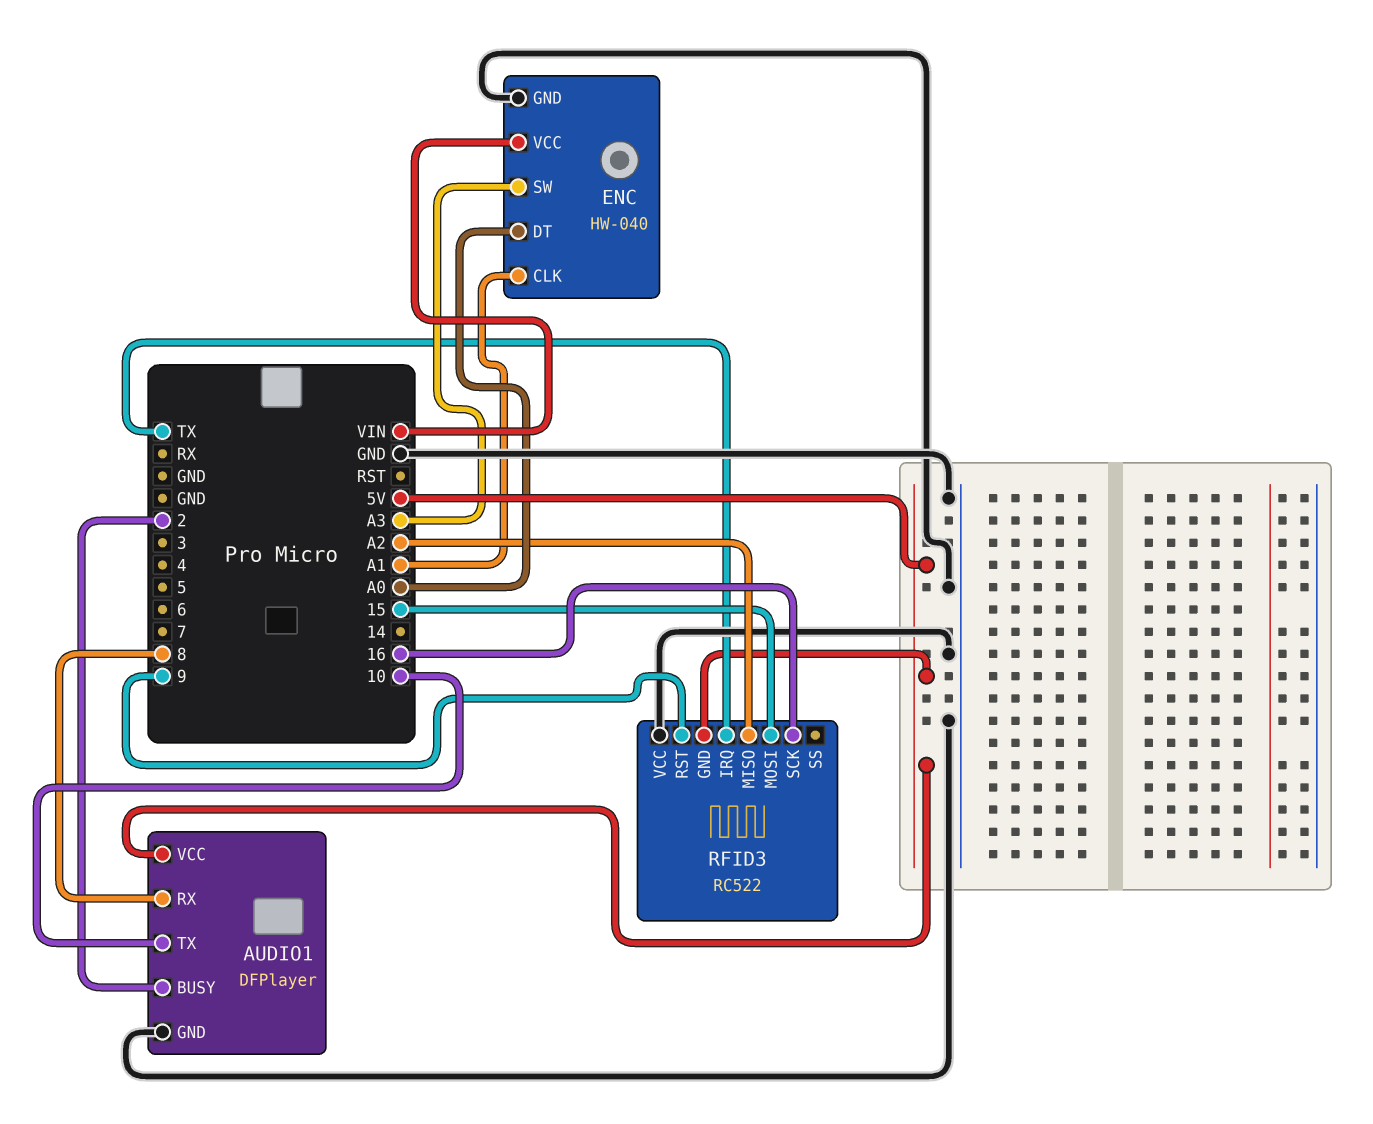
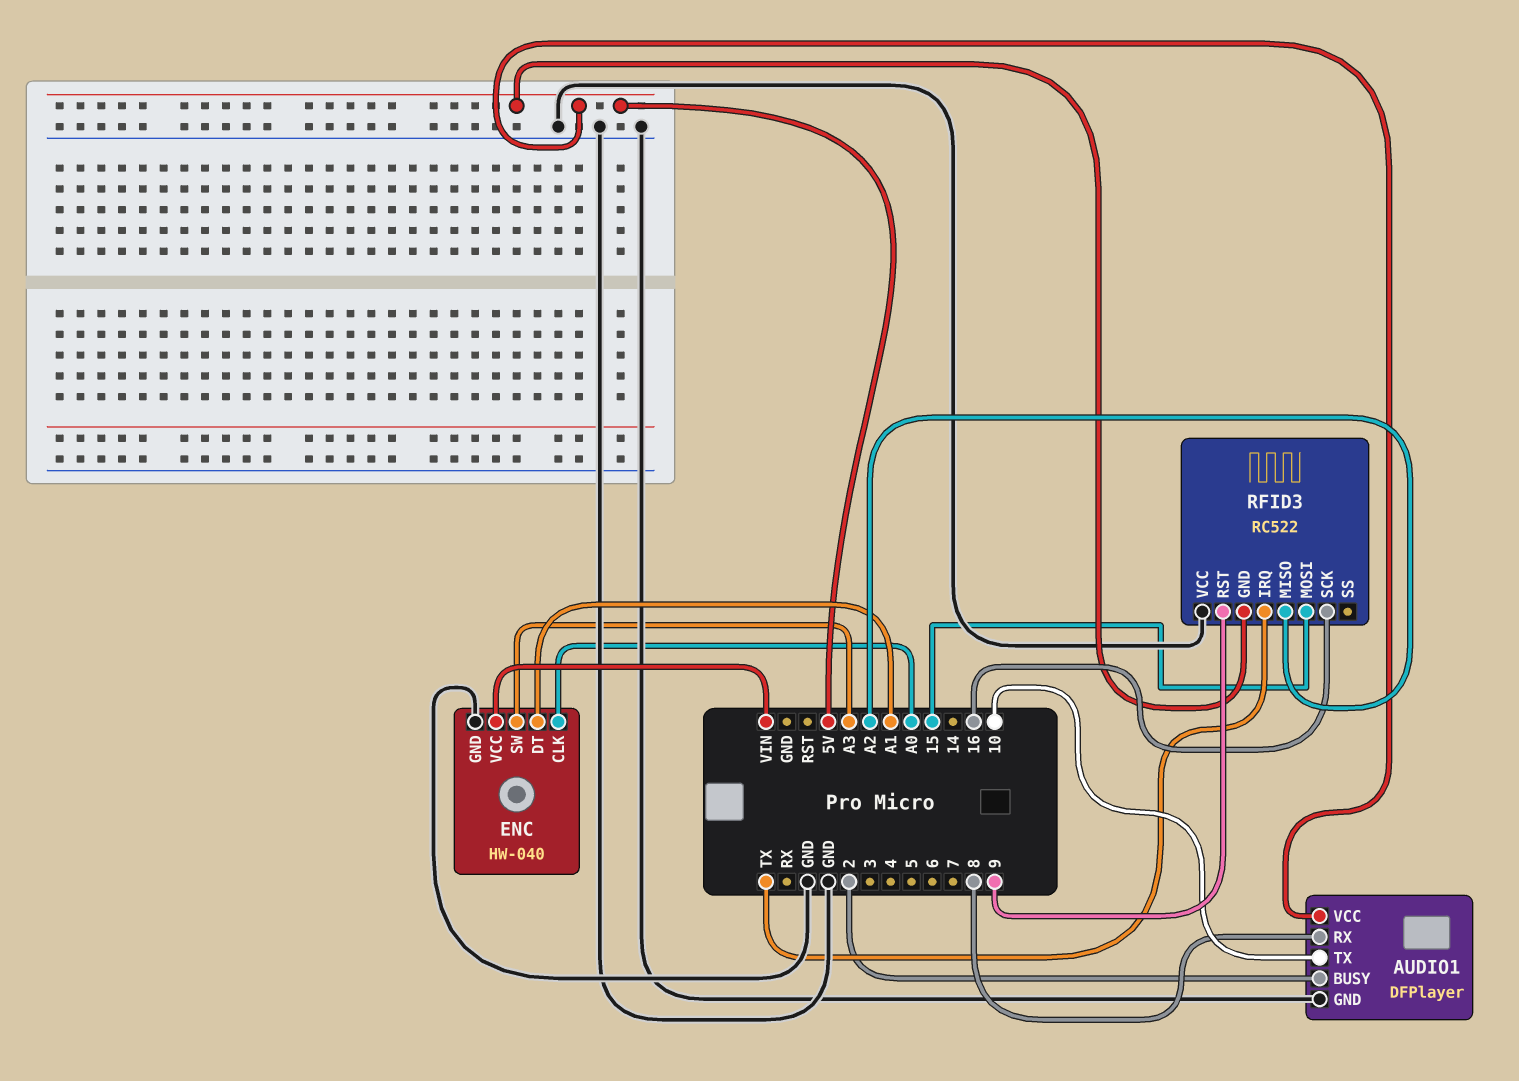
ENC pin CLK: A1 -> A0
ENC pin DT: A0 -> A1

